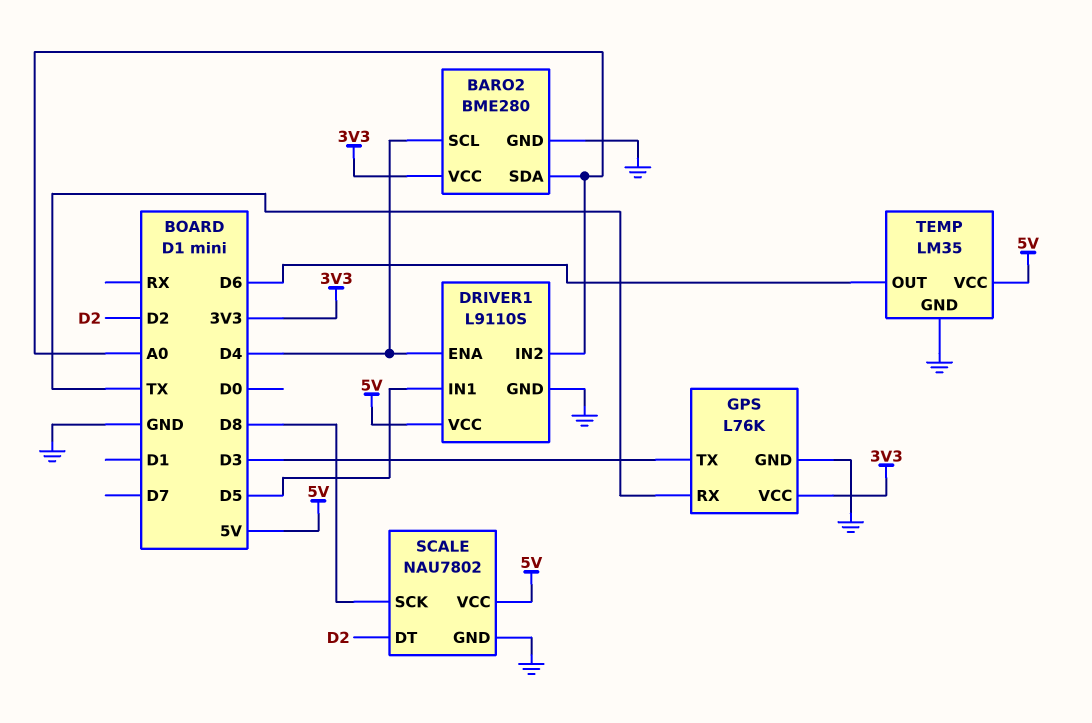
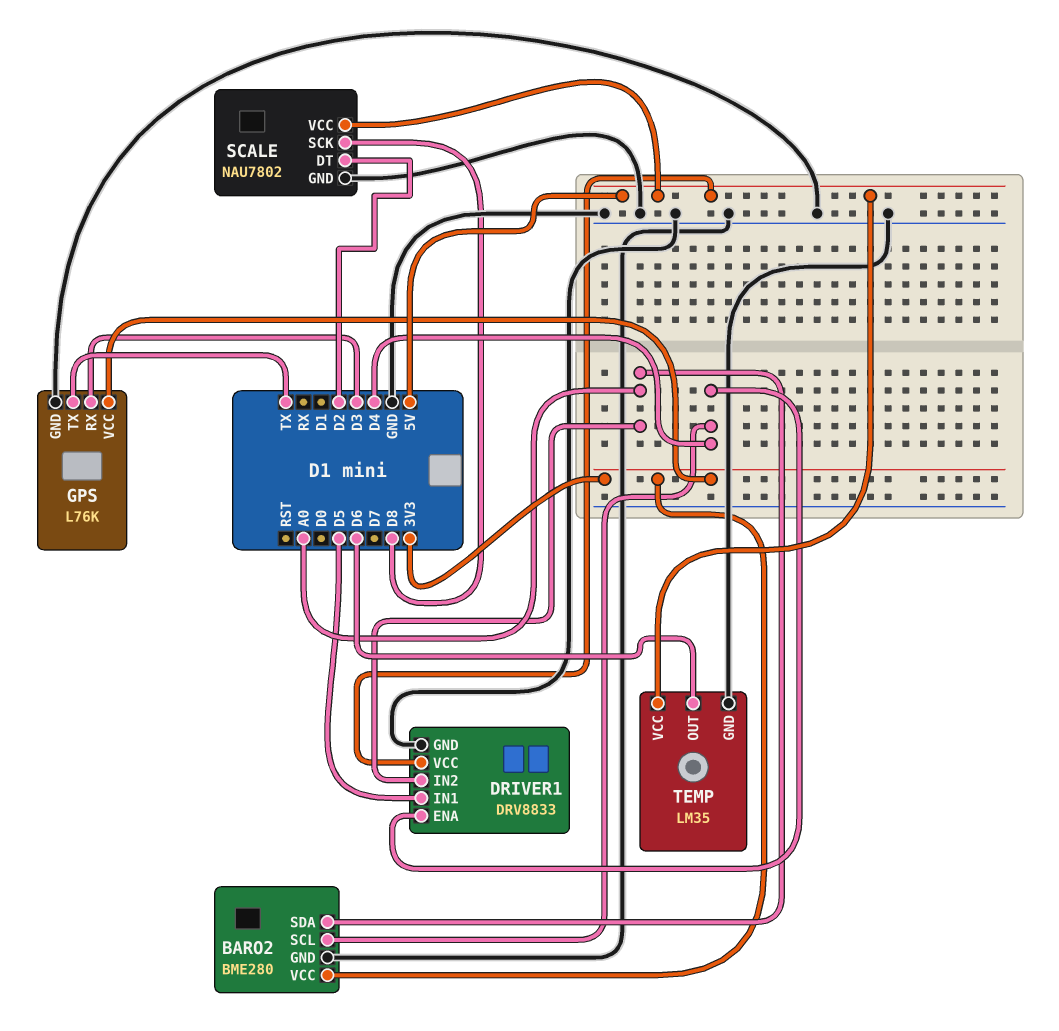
DRIVER1: L9110S -> DRV8833
GPS pin RX: TX -> D3
GPS pin TX: D3 -> TX

